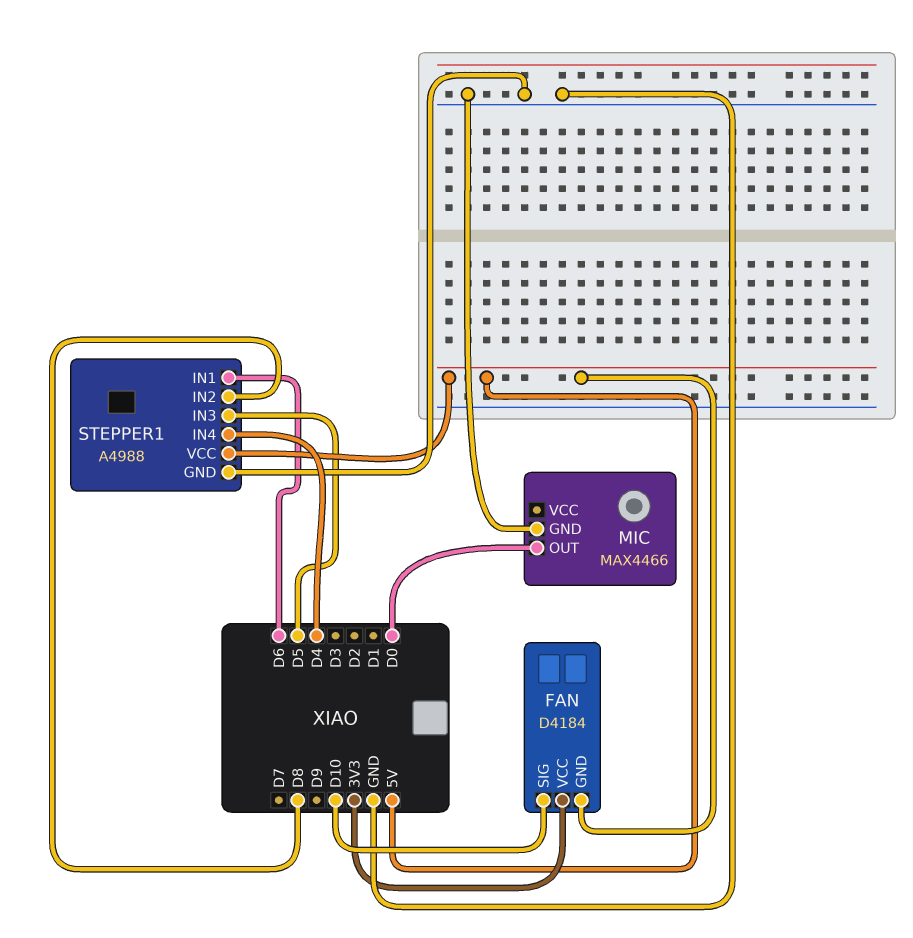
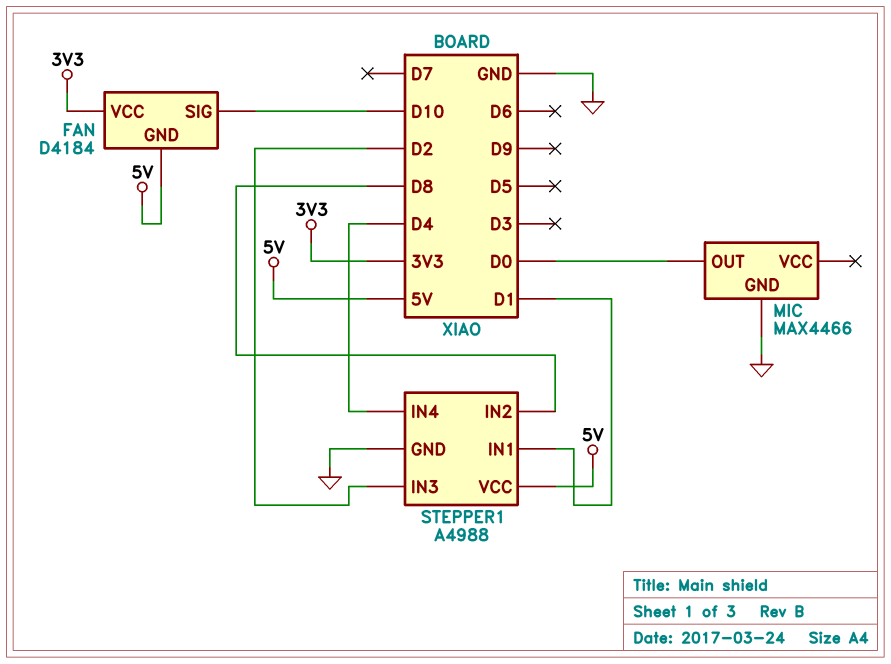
STEPPER1 pin IN1: D6 -> D1
STEPPER1 pin IN3: D5 -> D2

